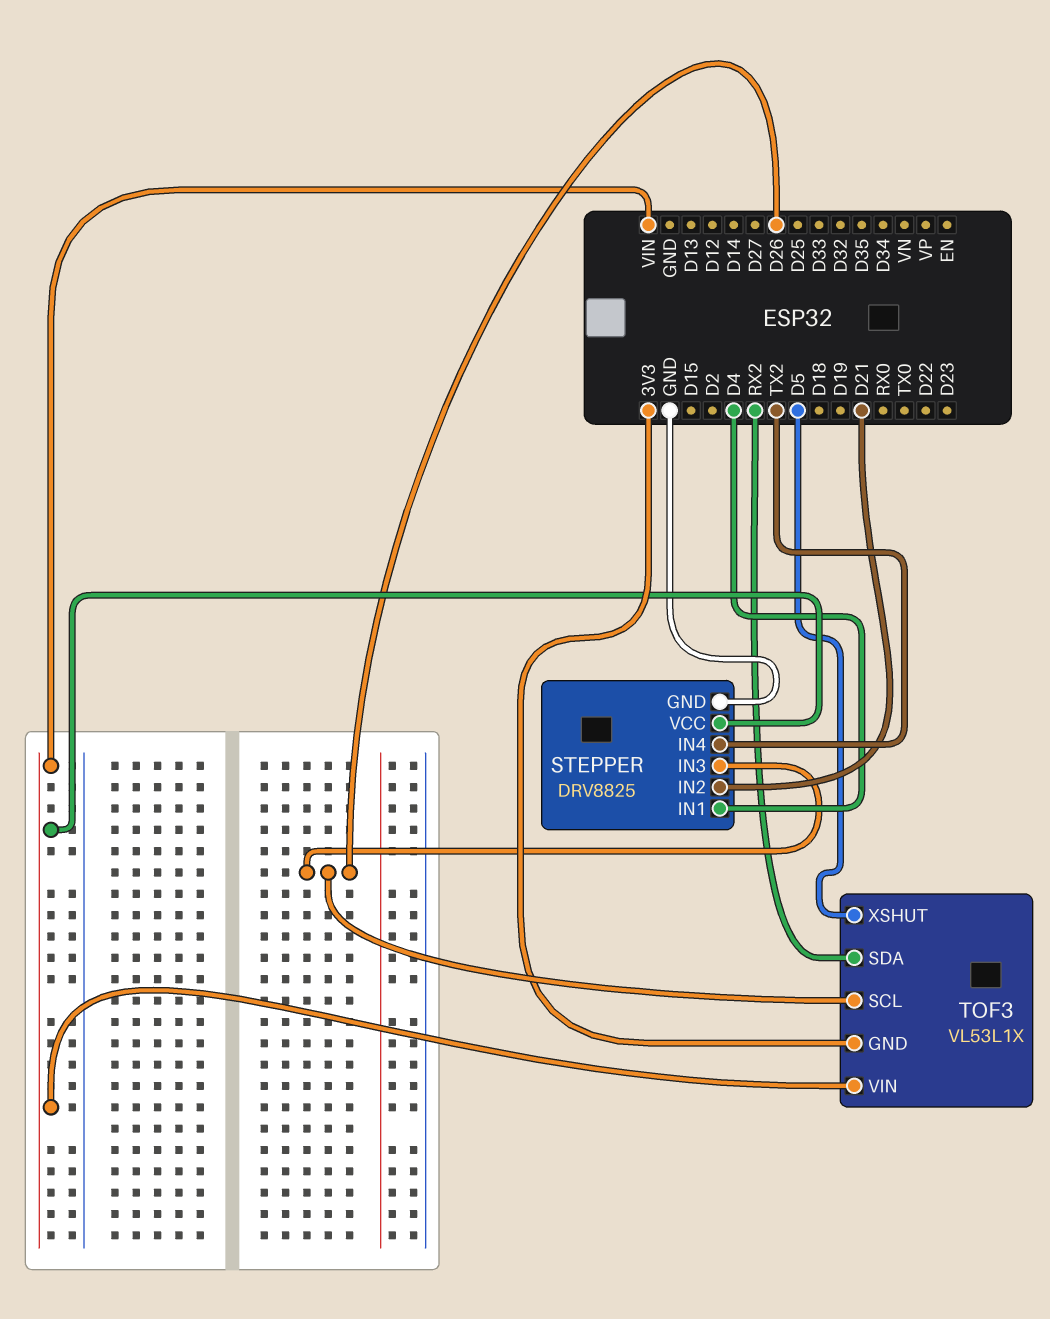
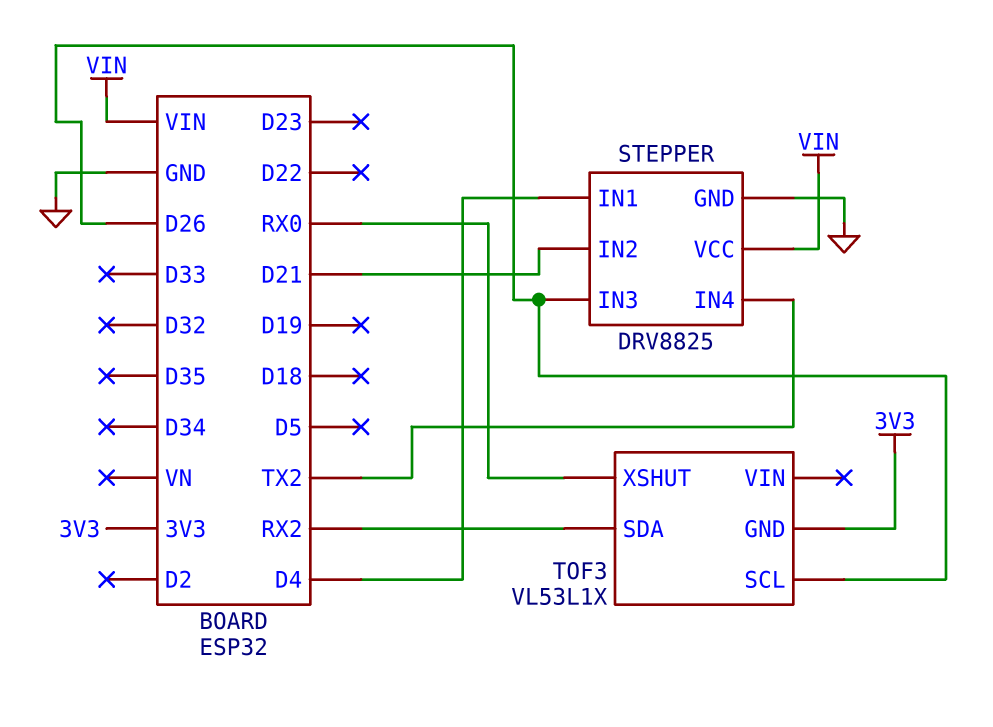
TOF3 pin VIN: VIN -> none
TOF3 pin XSHUT: D5 -> RX0

